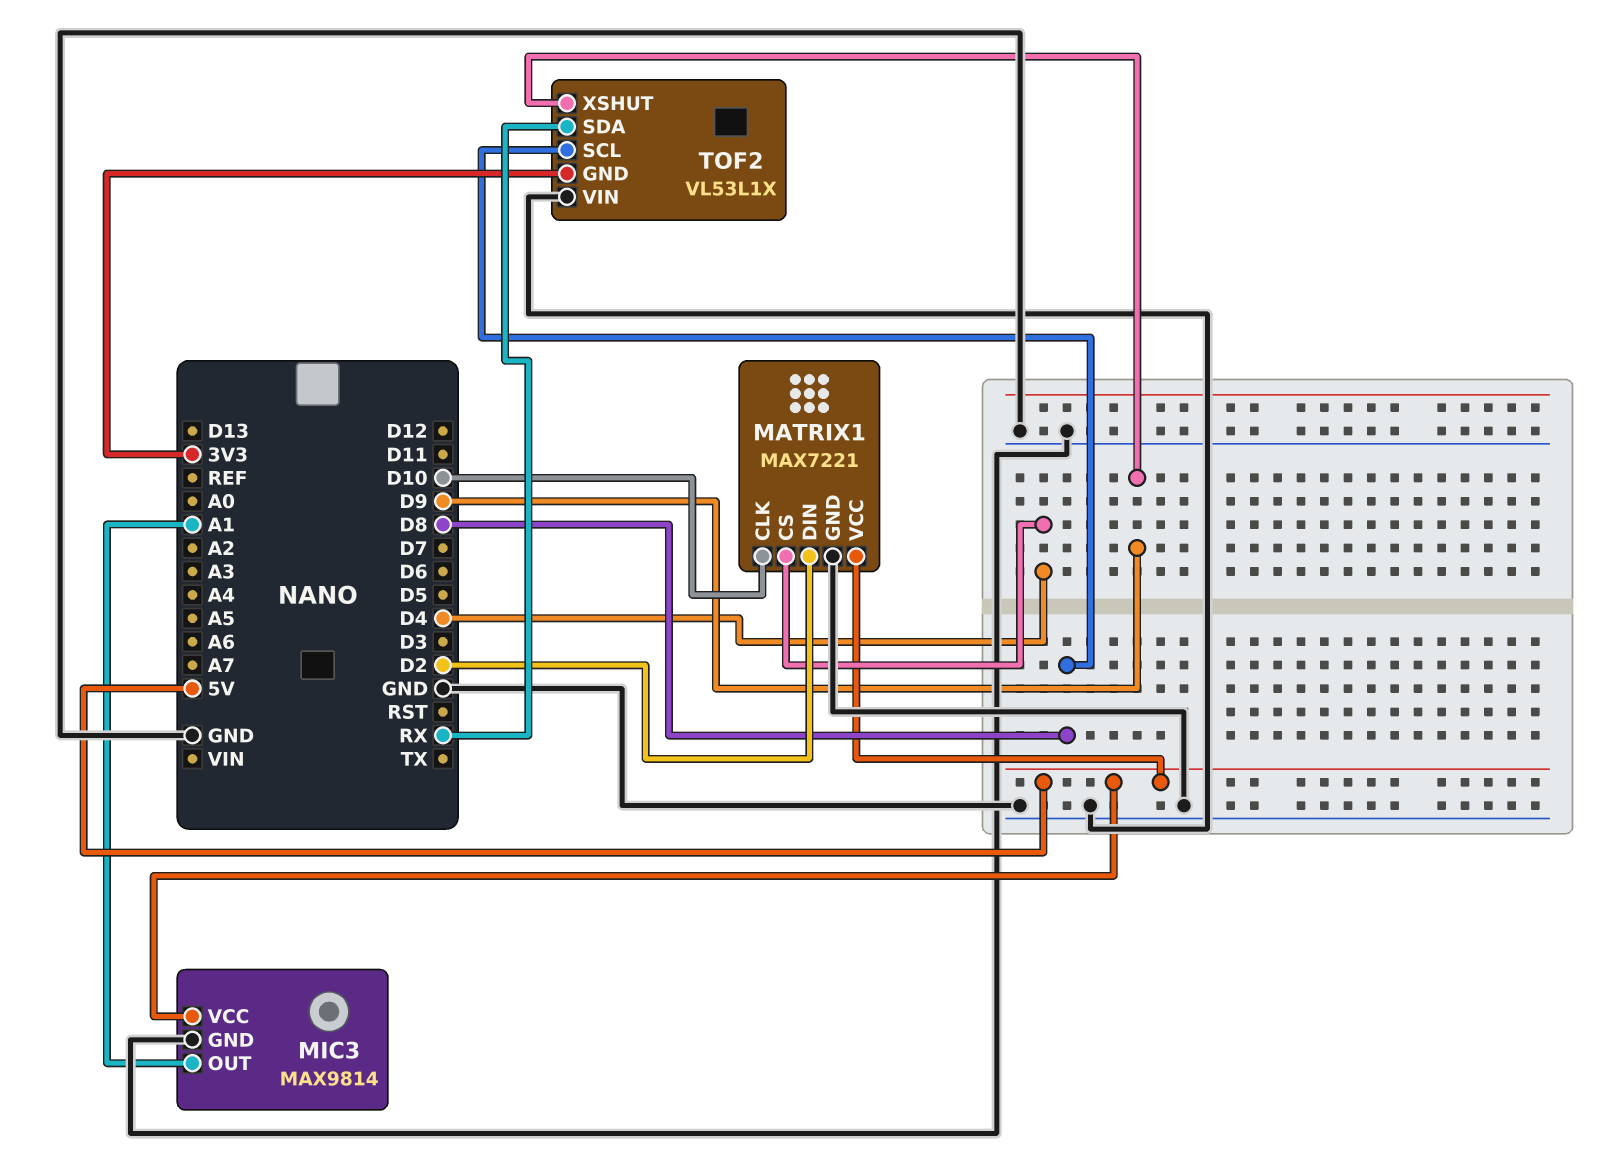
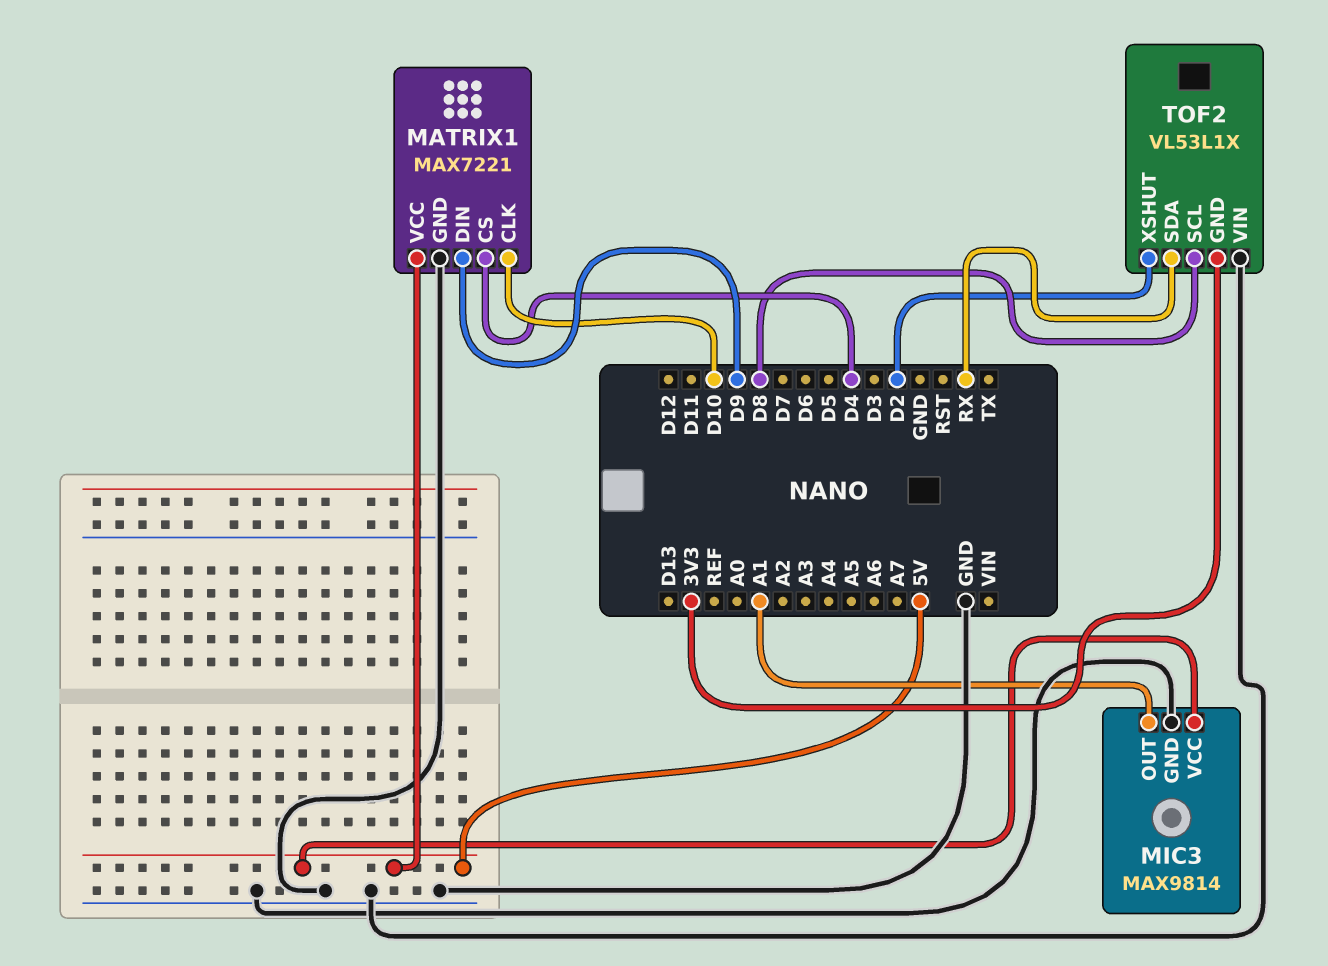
MATRIX1 pin DIN: D2 -> D9
TOF2 pin XSHUT: D9 -> D2

